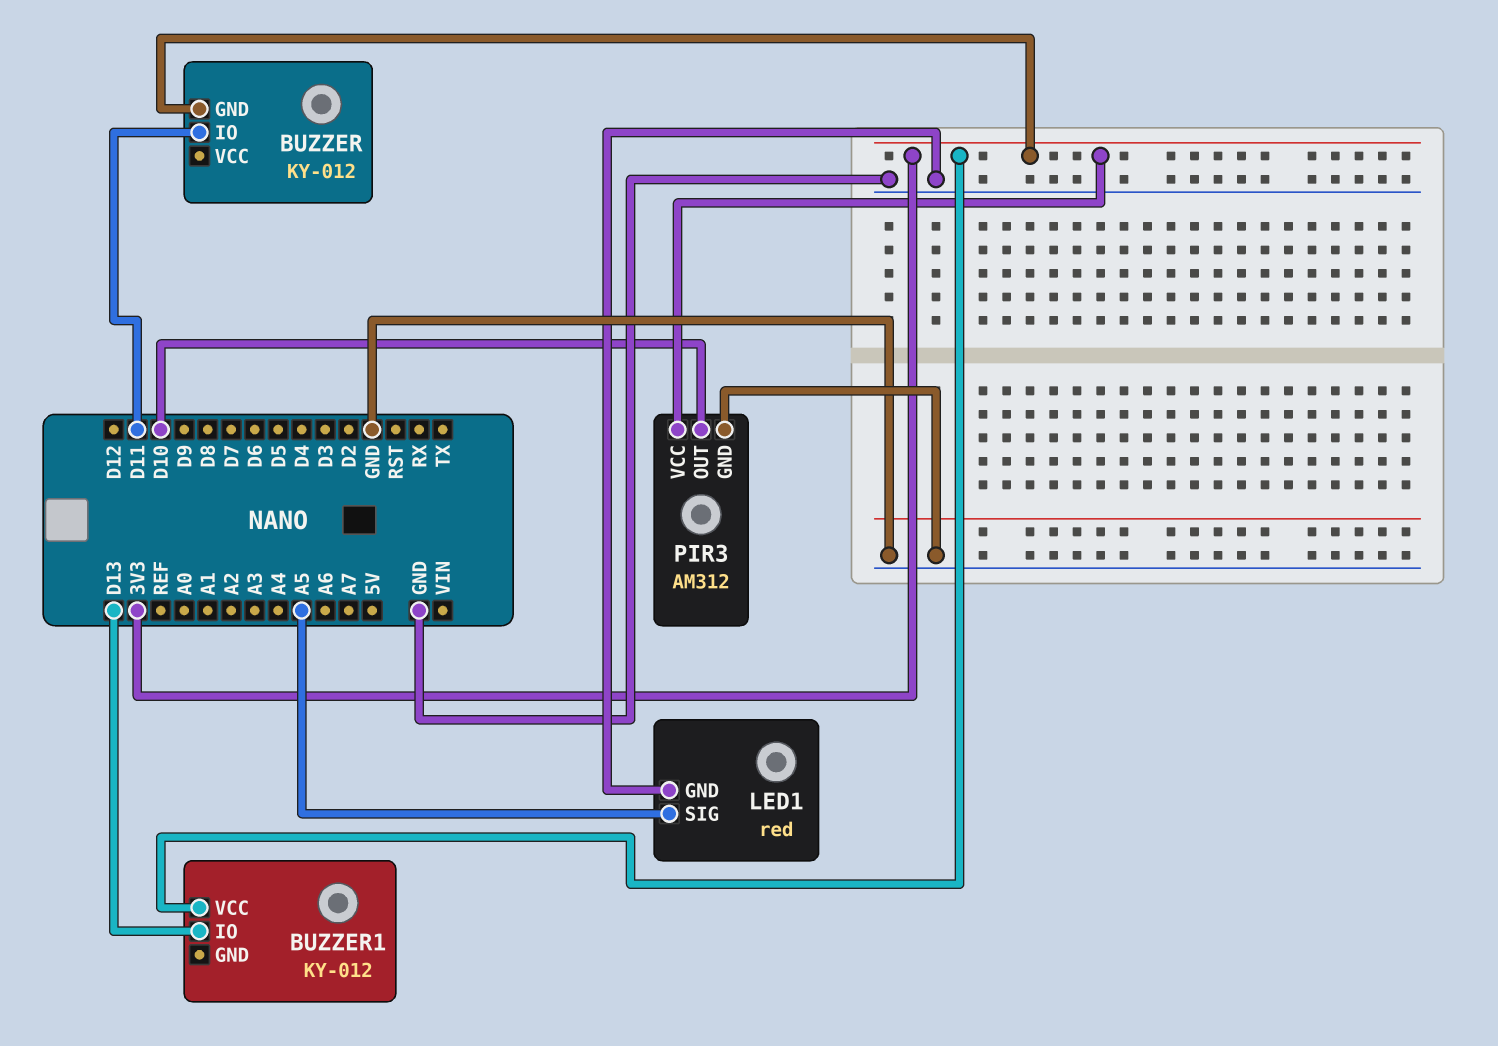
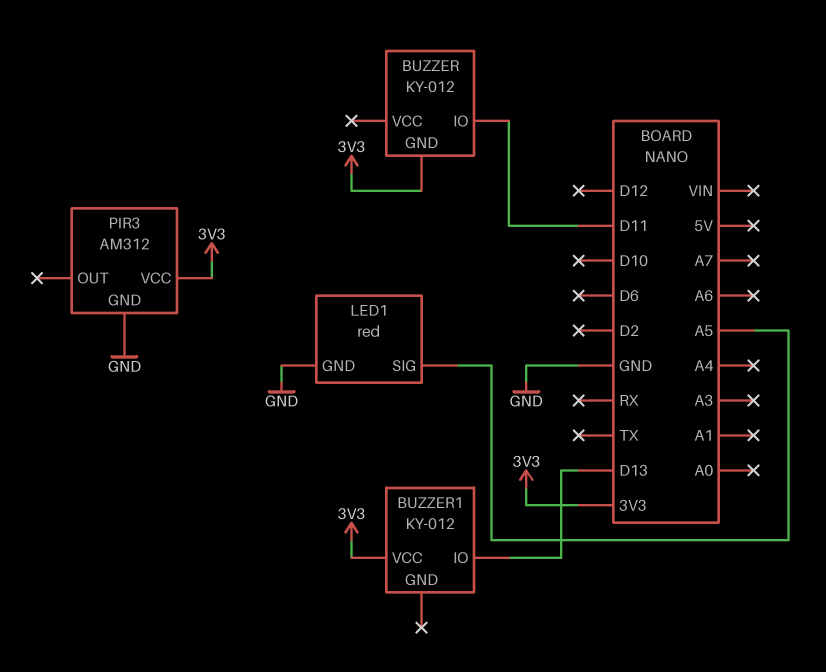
PIR3 pin OUT: D10 -> none

